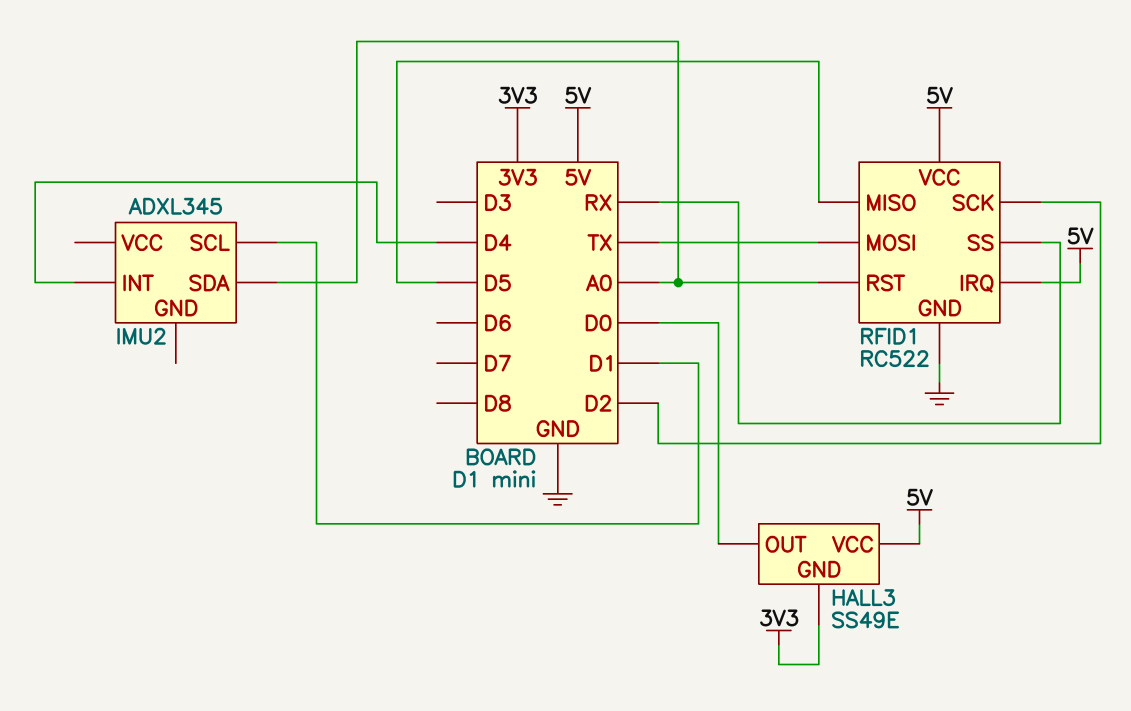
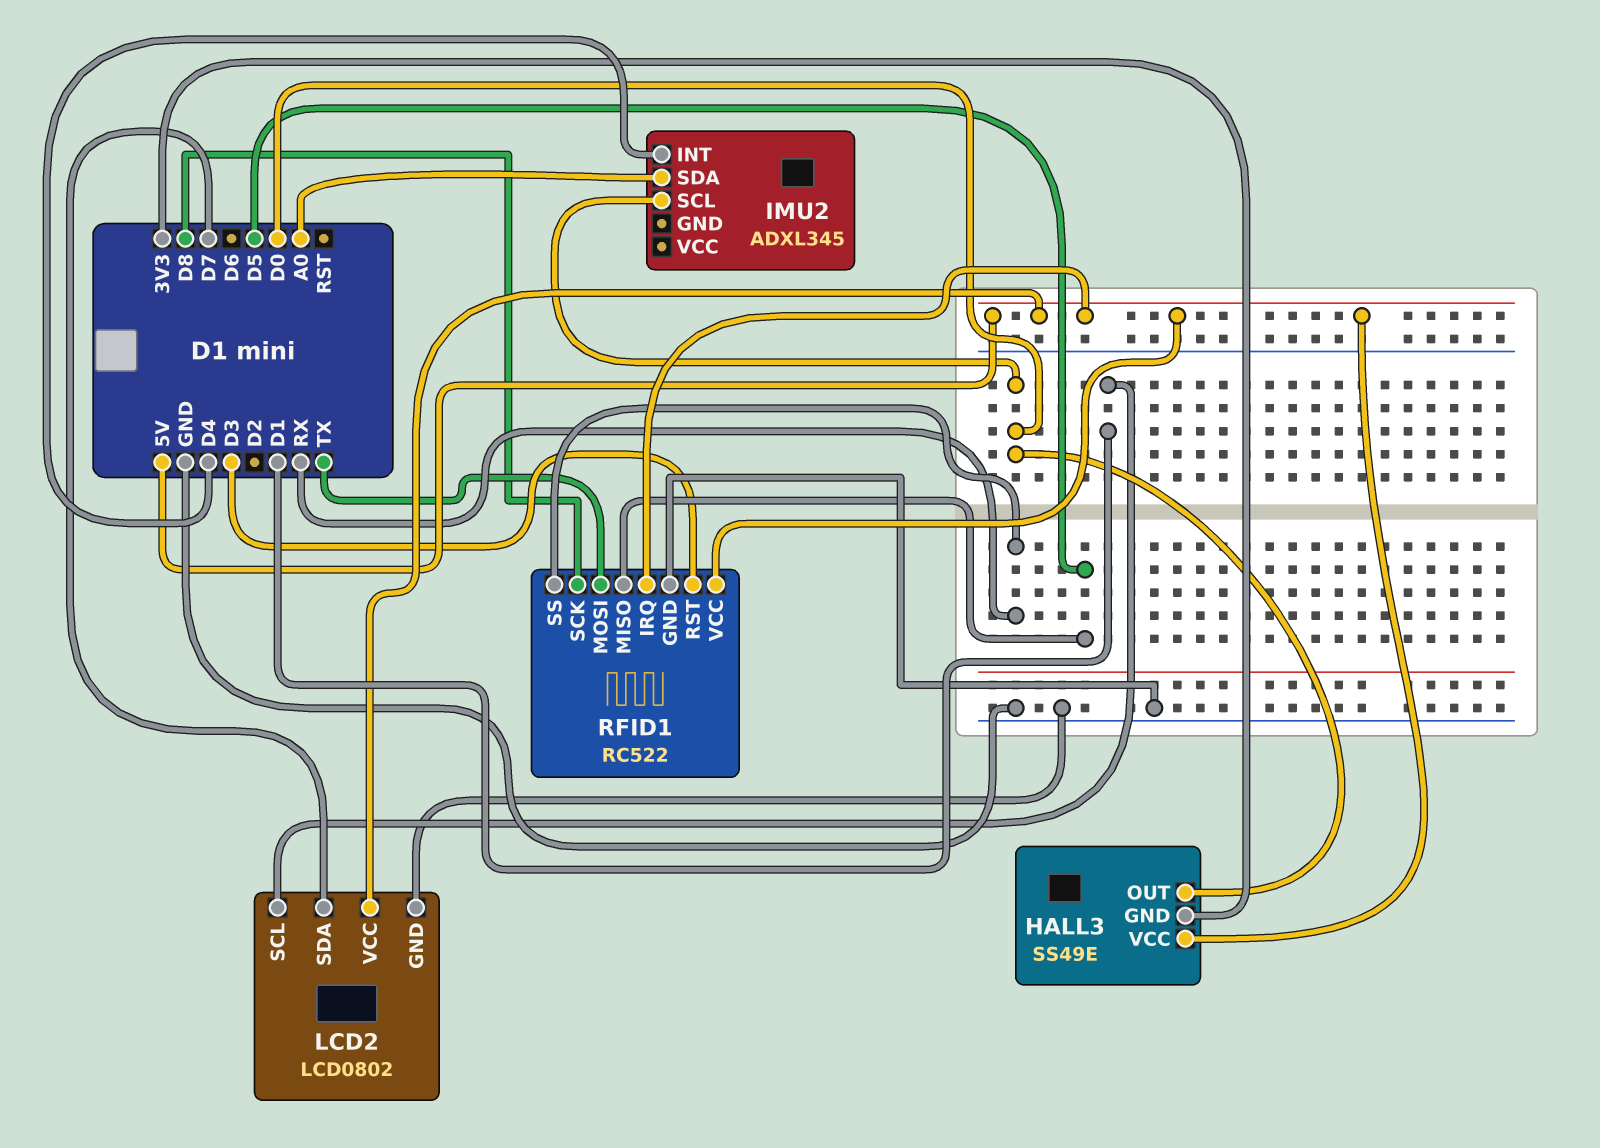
IMU2 pin SCL: D1 -> D0
LCD2: none -> LCD0802
LCD2 pin GND: none -> GND
LCD2 pin SCL: none -> D1
LCD2 pin SDA: none -> D7
LCD2 pin VCC: none -> 5V
RFID1 pin RST: A0 -> D3
RFID1 pin SCK: D2 -> D8

